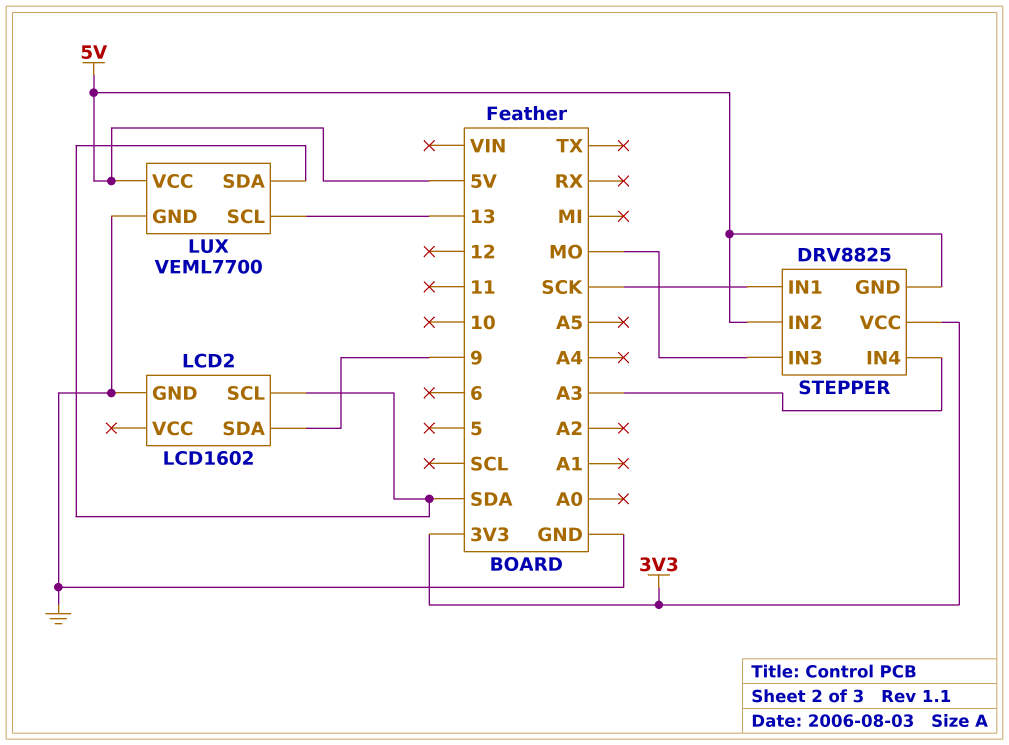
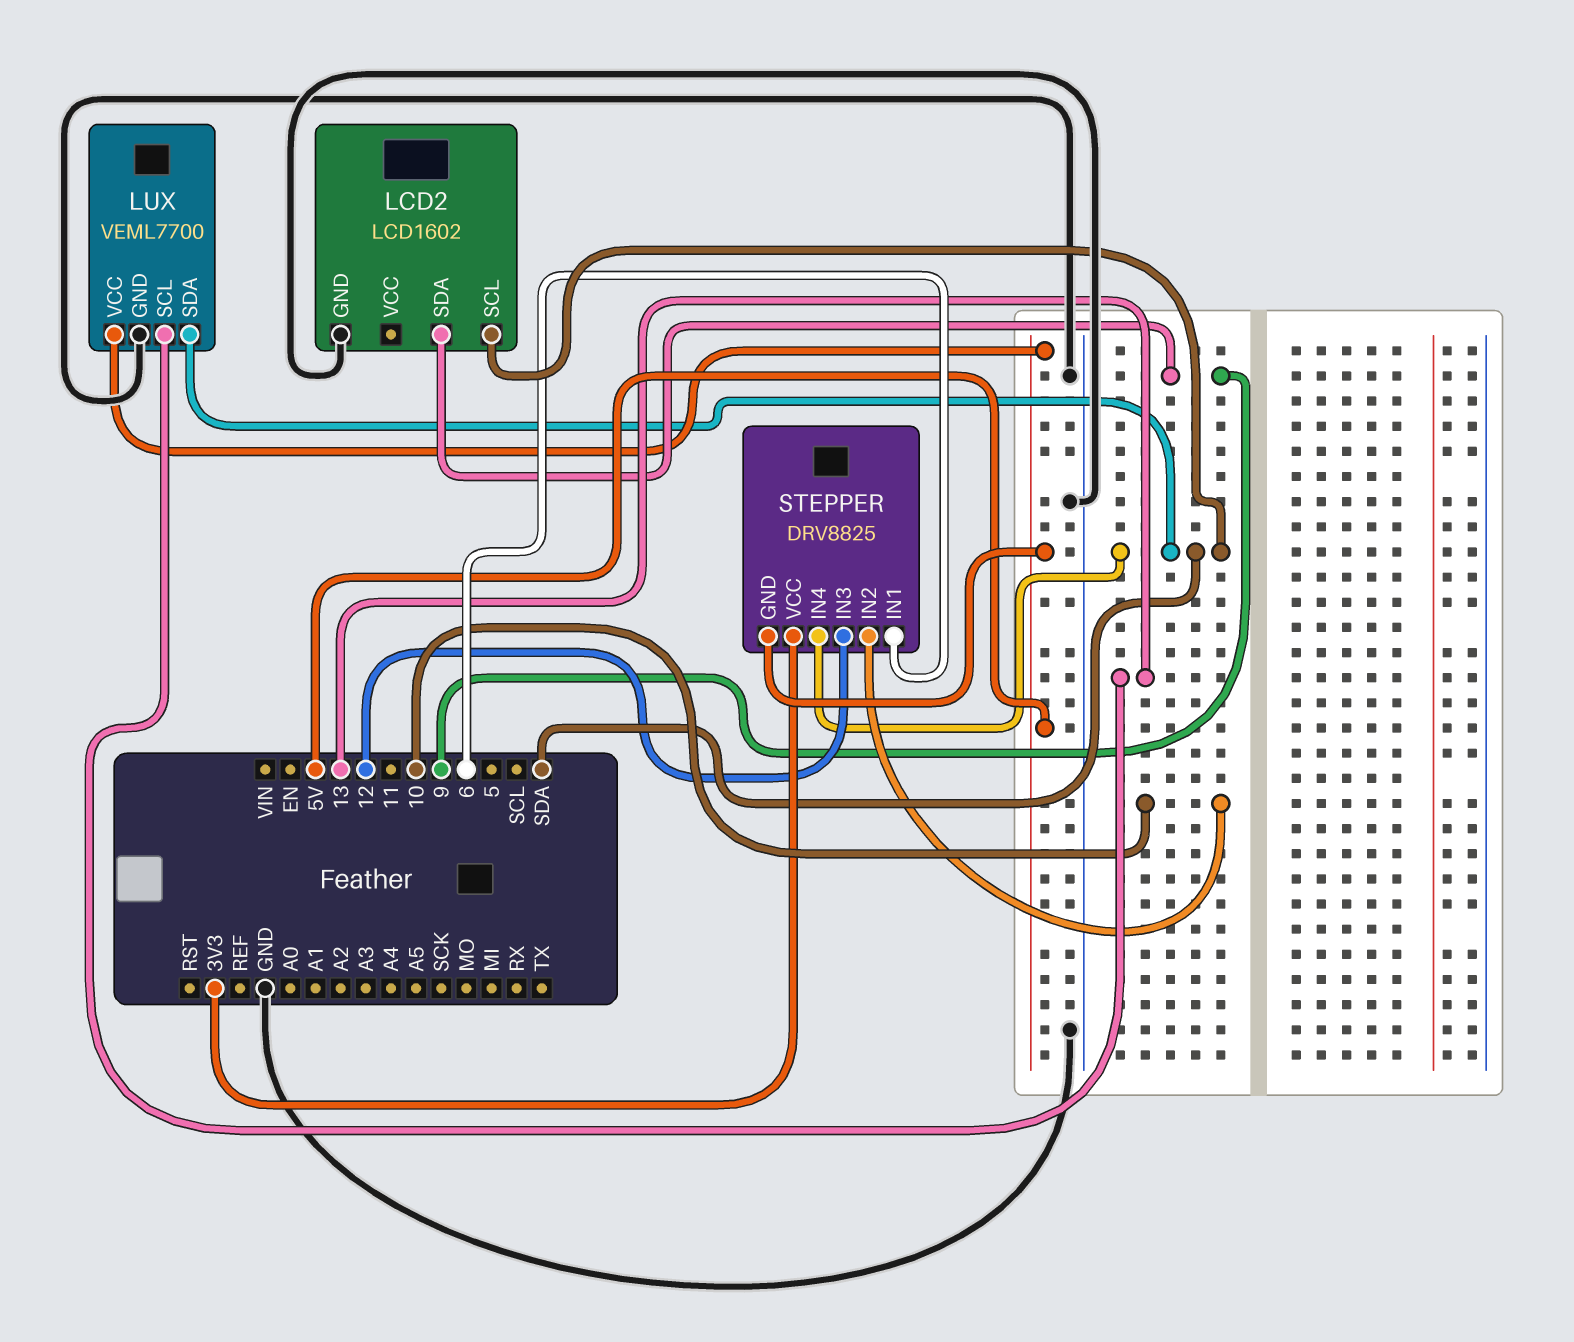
STEPPER pin IN1: SCK -> 6
STEPPER pin IN2: 5V -> 10
STEPPER pin IN3: MO -> 12
STEPPER pin IN4: A3 -> SDA

